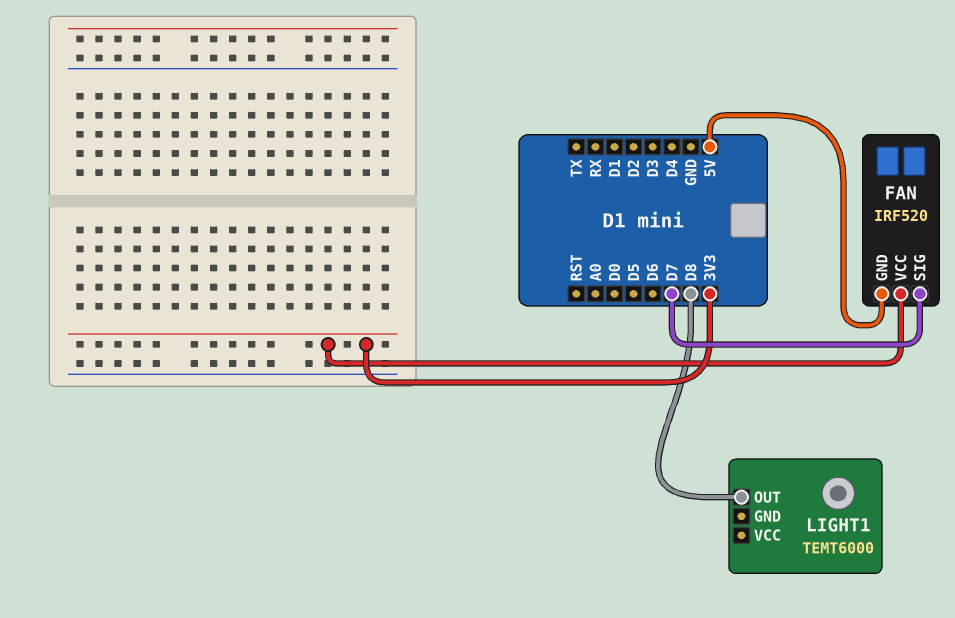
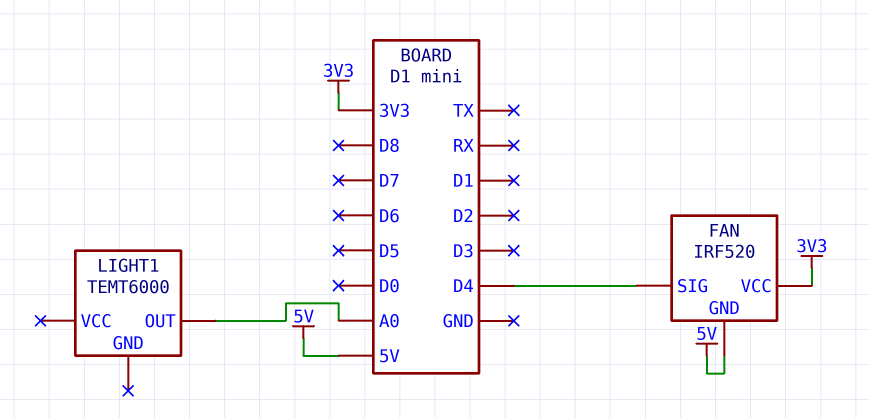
FAN pin SIG: D7 -> D4
LIGHT1 pin OUT: D8 -> A0

